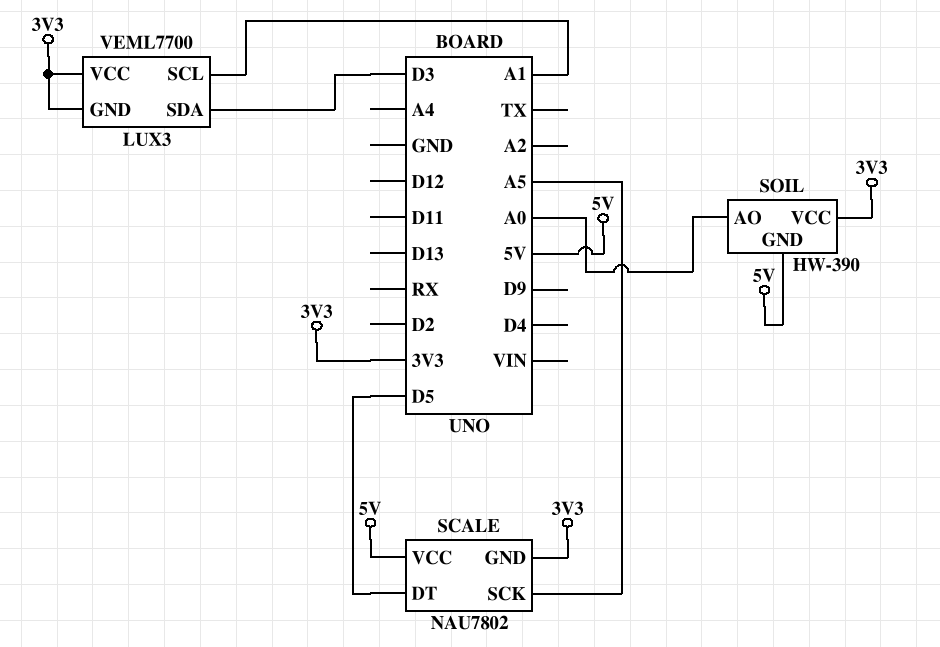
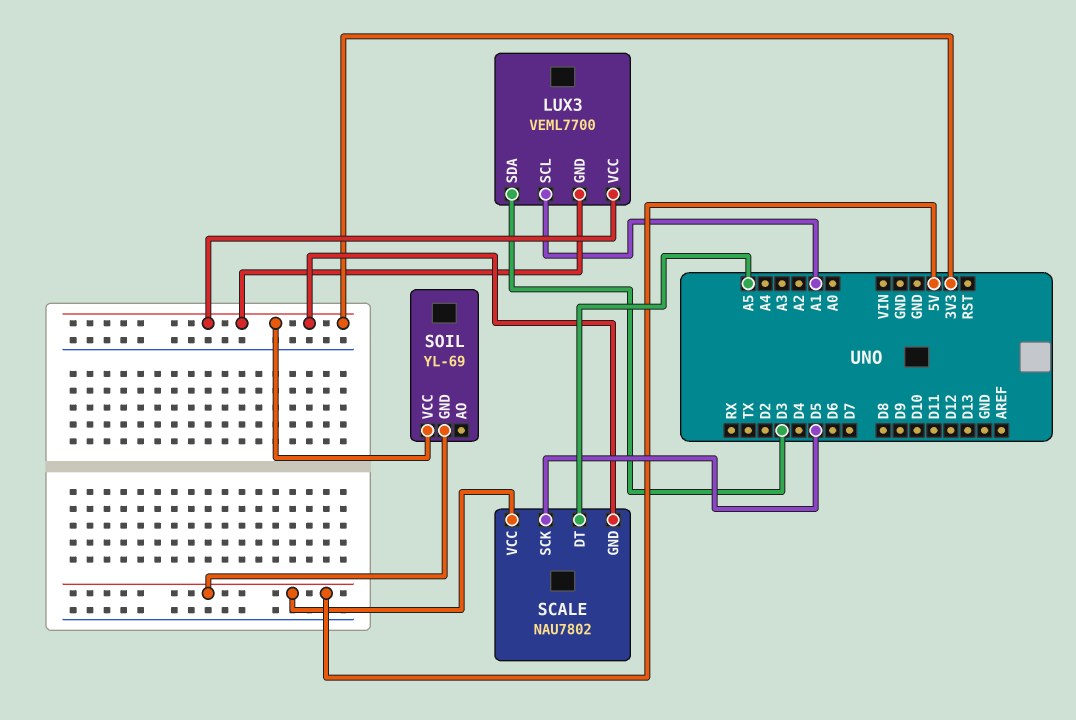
SCALE pin DT: D5 -> A5
SCALE pin SCK: A5 -> D5
SOIL: HW-390 -> YL-69
SOIL pin AO: A0 -> none

